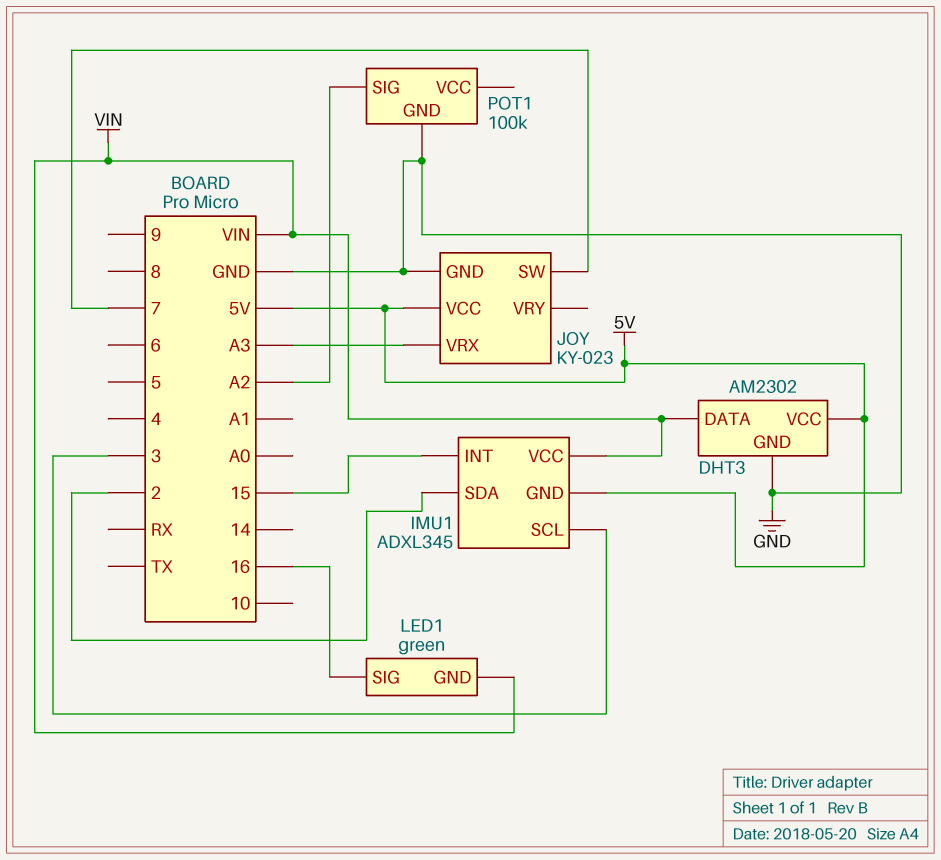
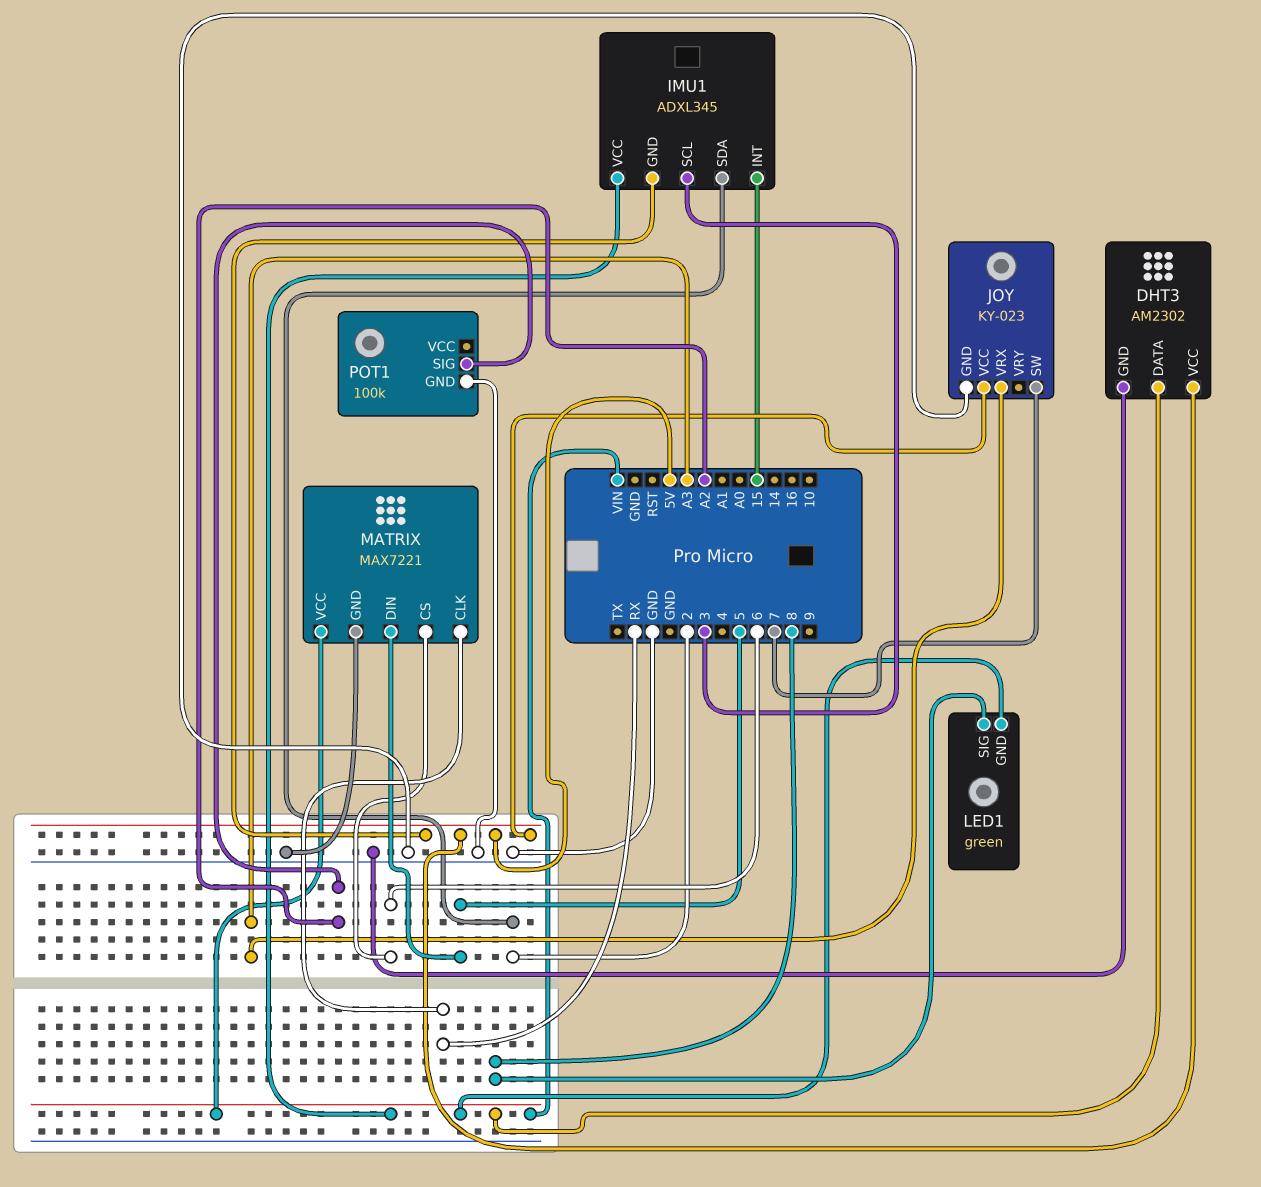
LED1 pin SIG: 16 -> 8
MATRIX: none -> MAX7221
MATRIX pin CLK: none -> RX
MATRIX pin CS: none -> 6
MATRIX pin DIN: none -> 5
MATRIX pin GND: none -> GND
MATRIX pin VCC: none -> VIN

